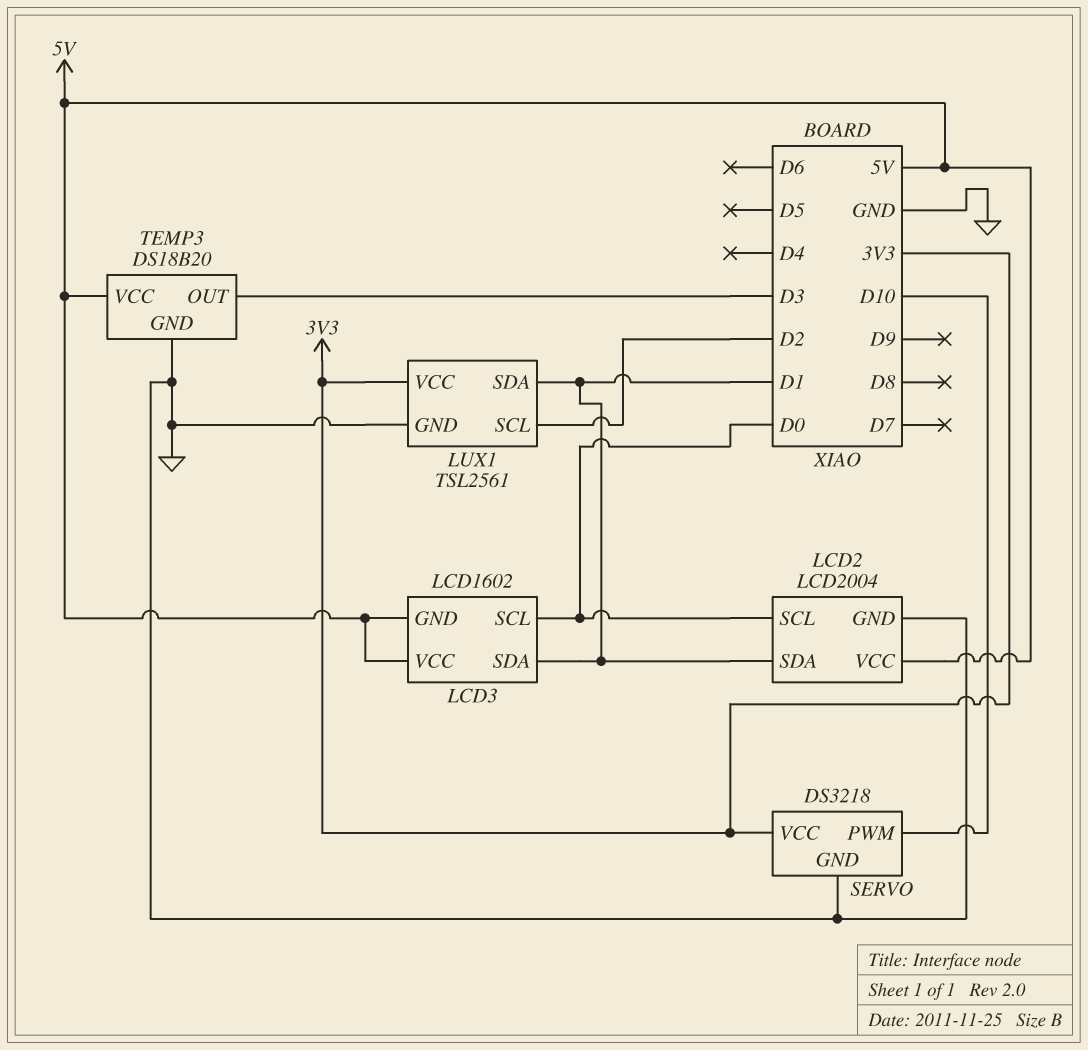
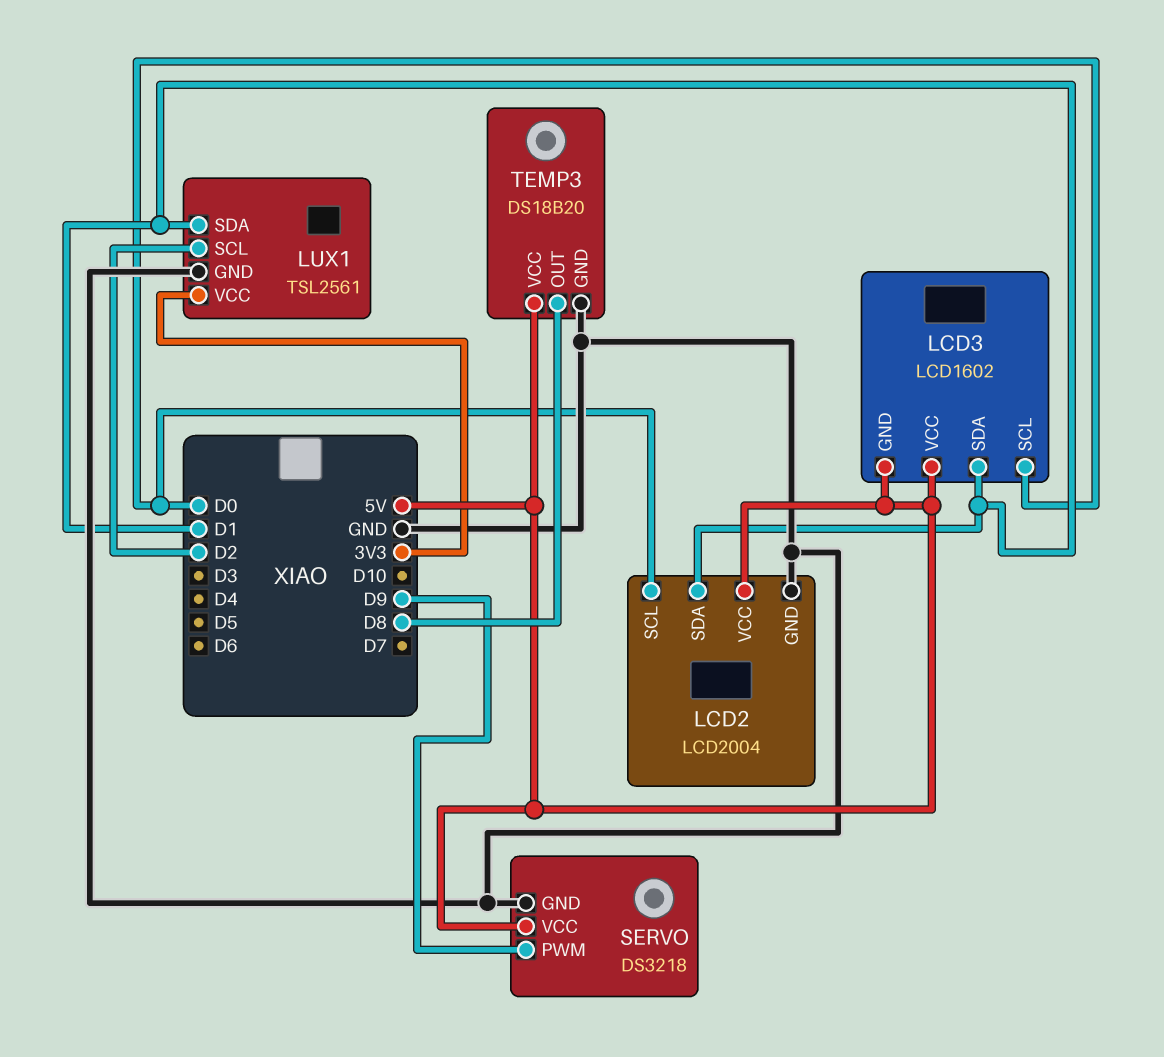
SERVO pin PWM: D10 -> D9
SERVO pin VCC: 3V3 -> 5V
TEMP3 pin OUT: D3 -> D8

